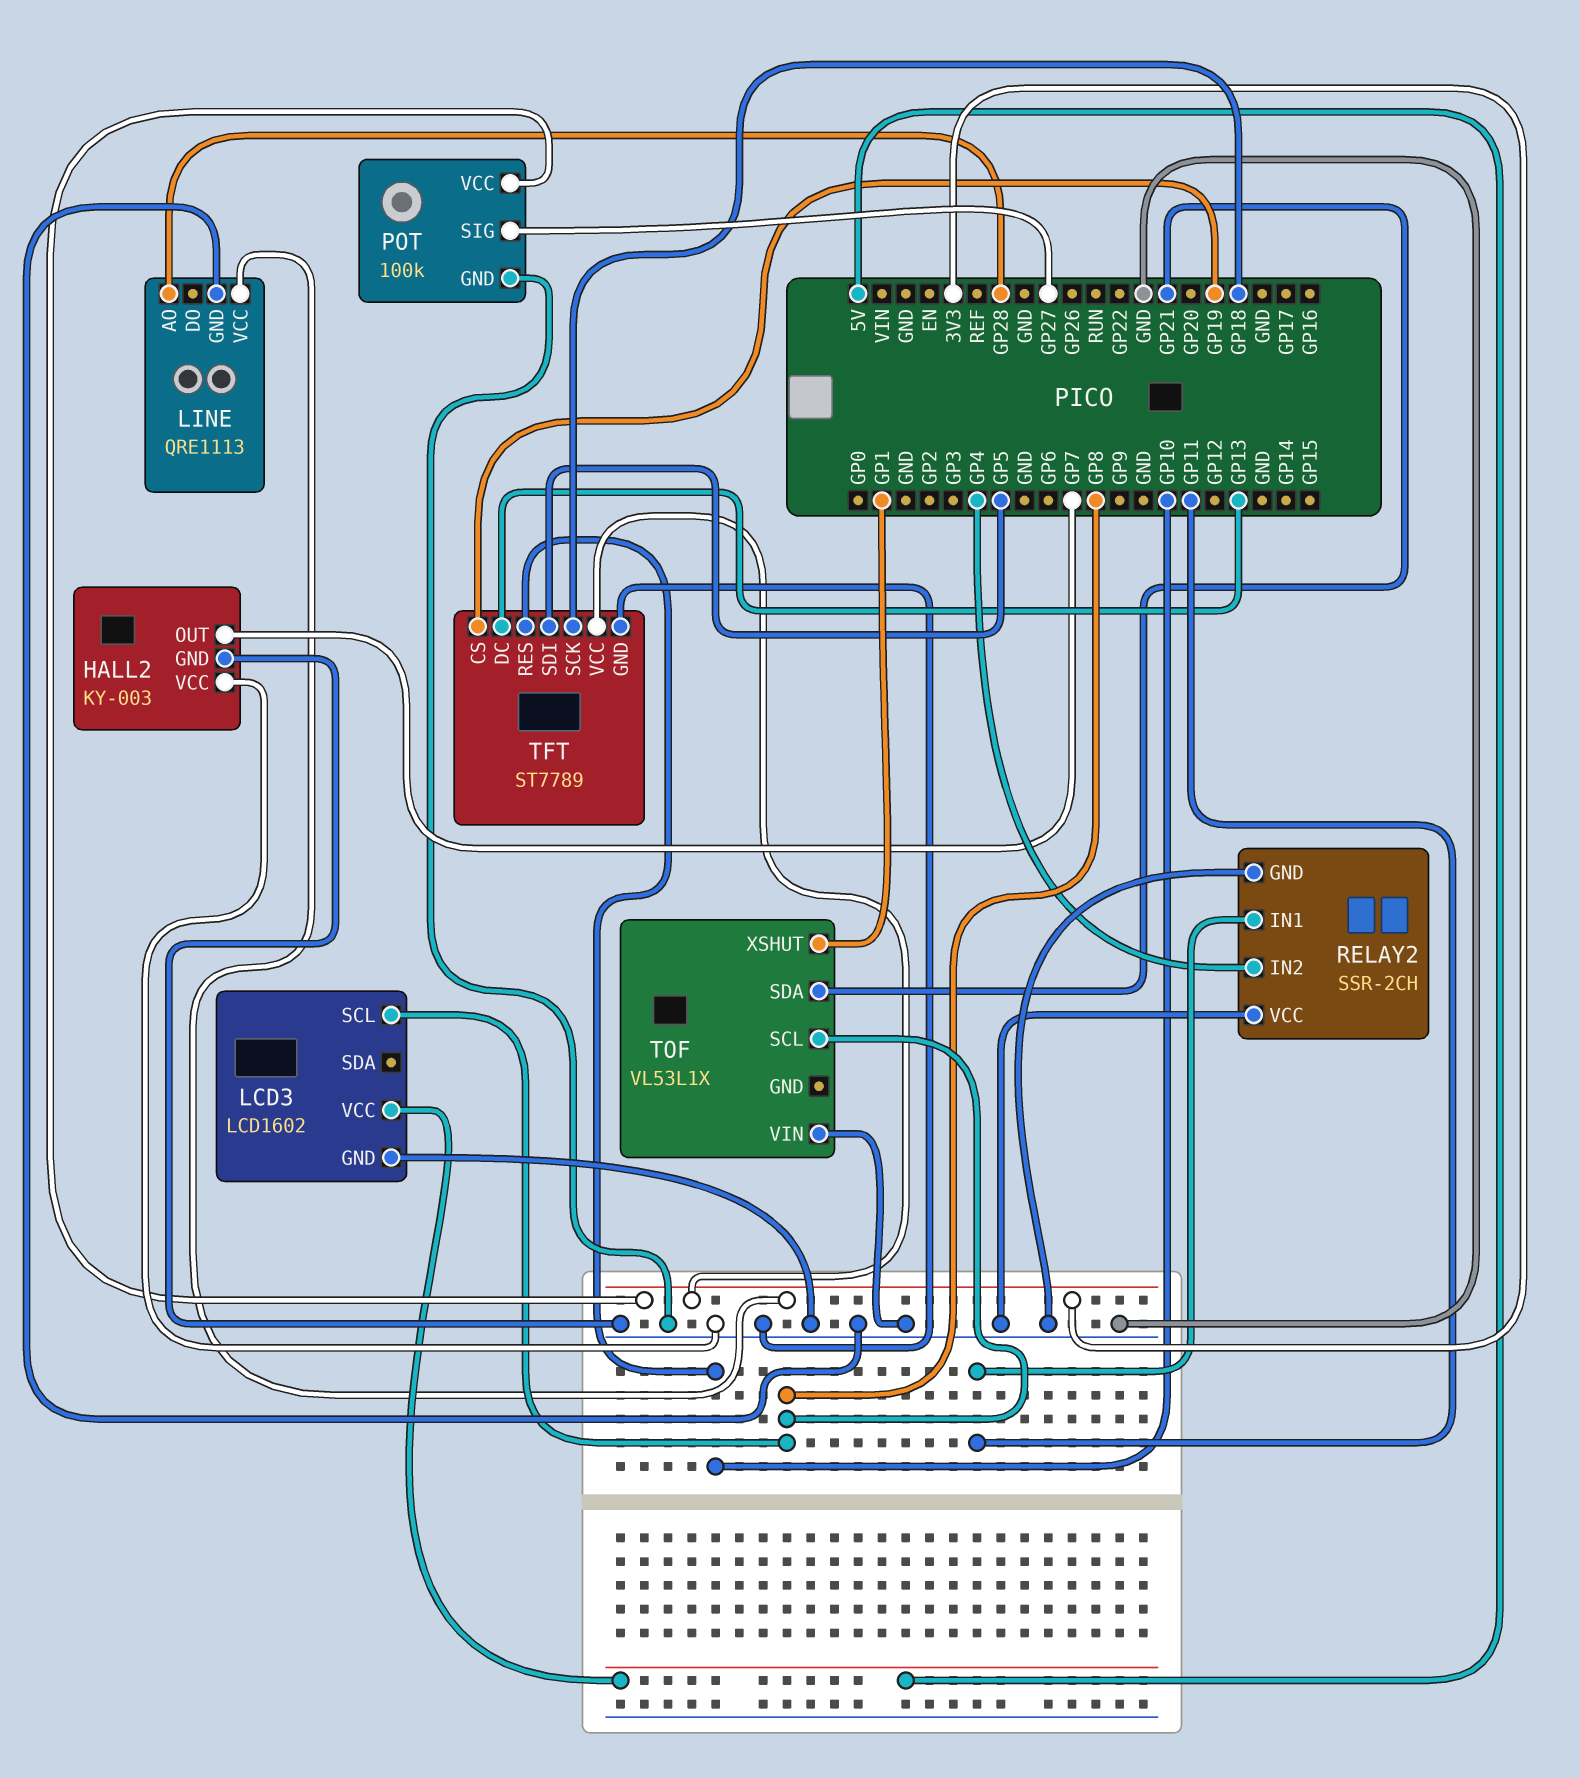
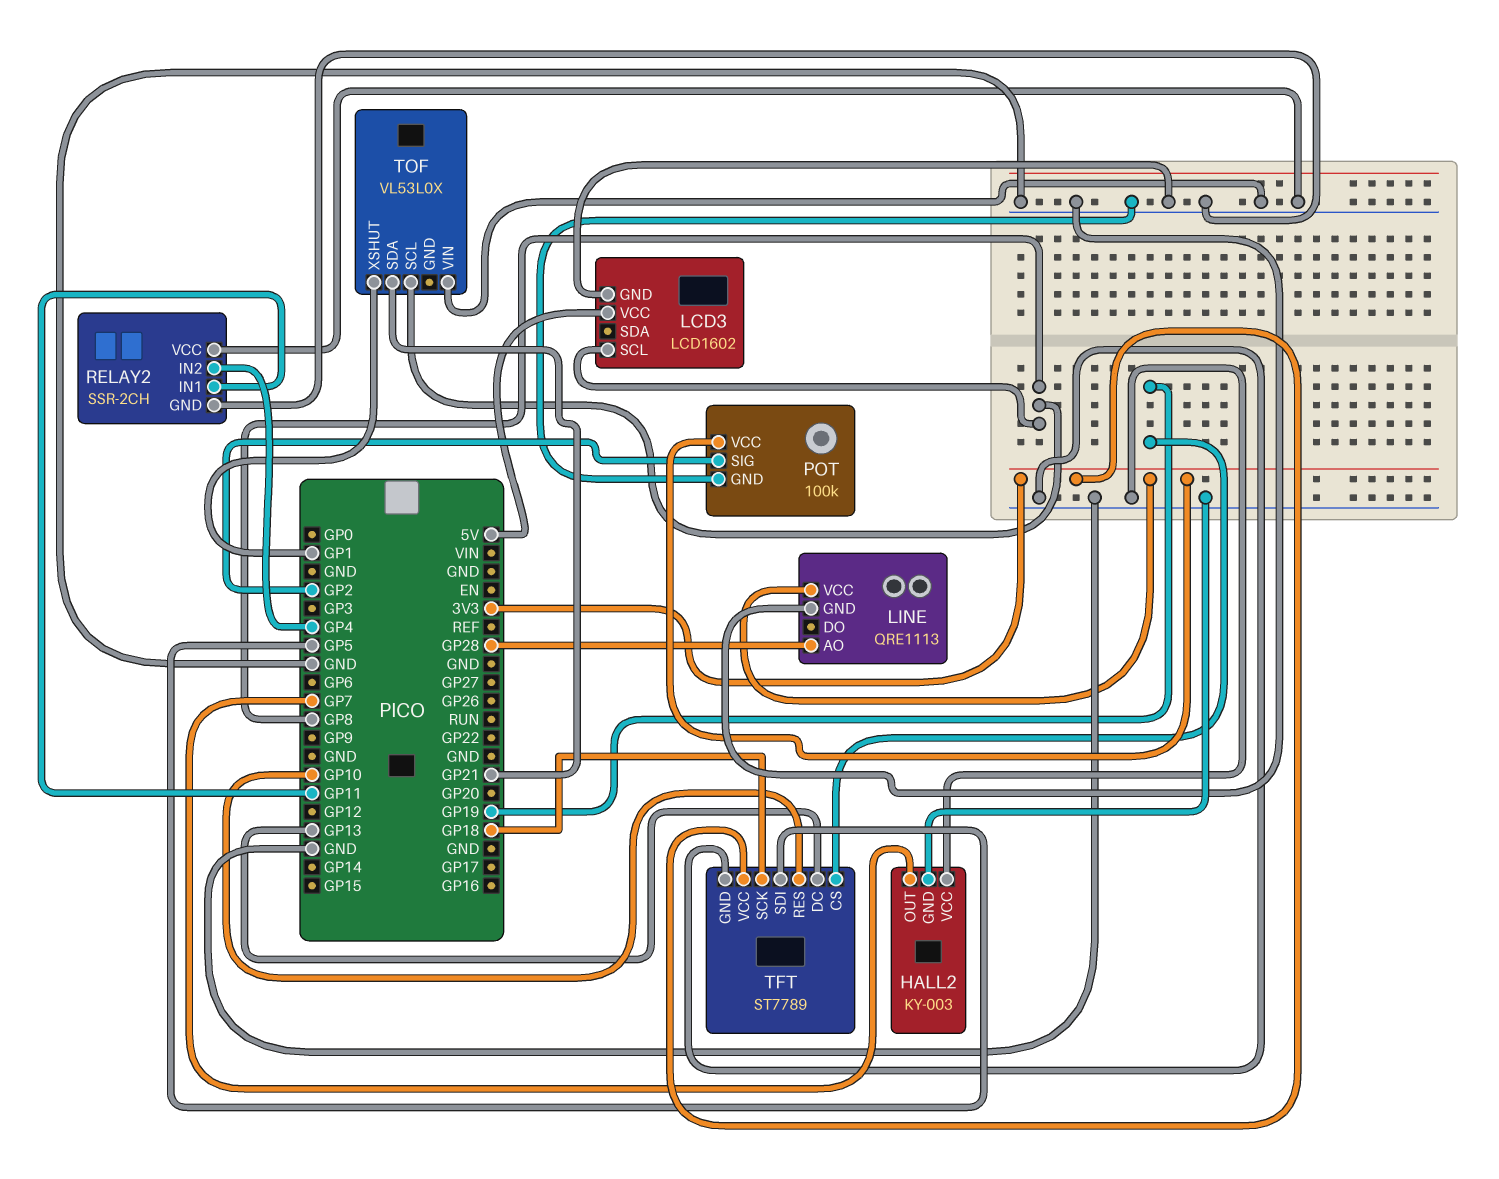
POT pin SIG: GP27 -> GP2
TOF: VL53L1X -> VL53L0X

